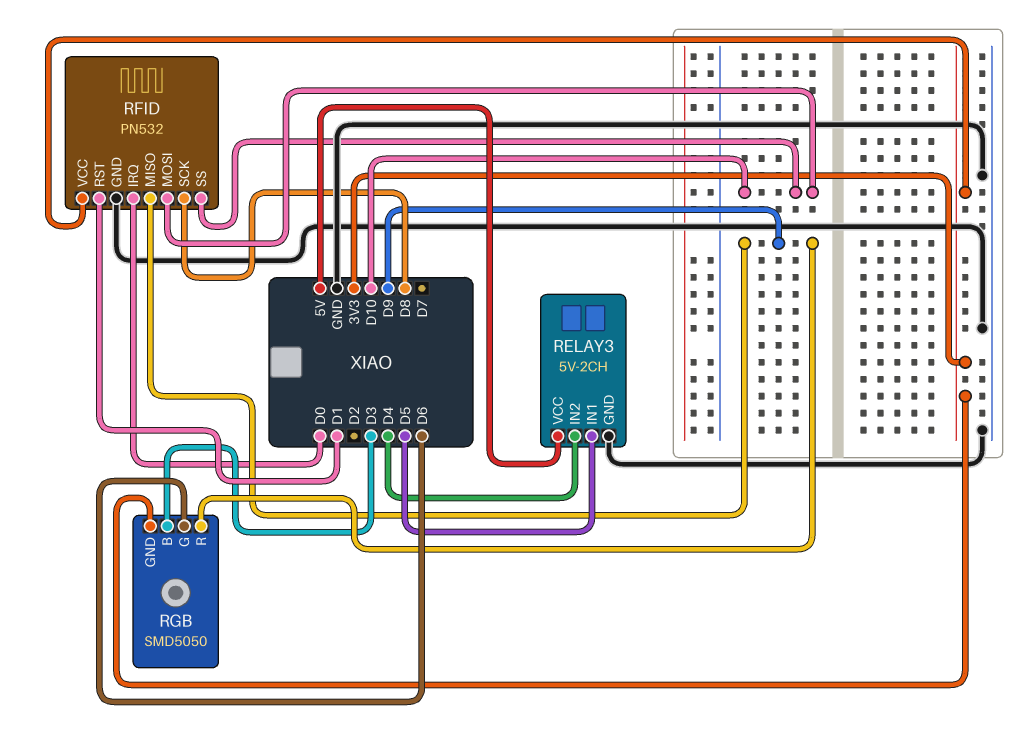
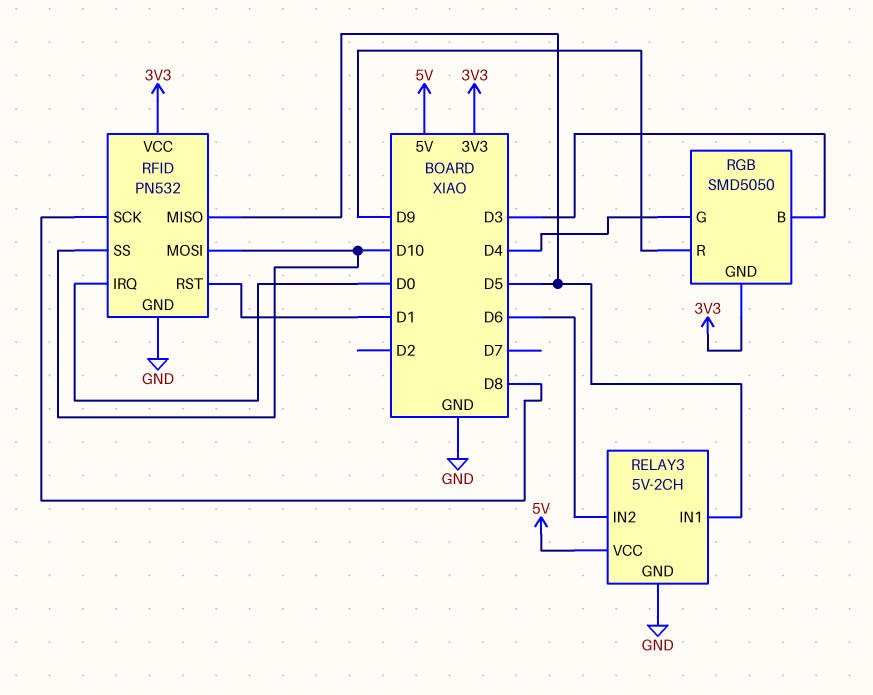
RELAY3 pin IN2: D4 -> D6
RFID pin MISO: D9 -> D5
RGB pin G: D6 -> D4

